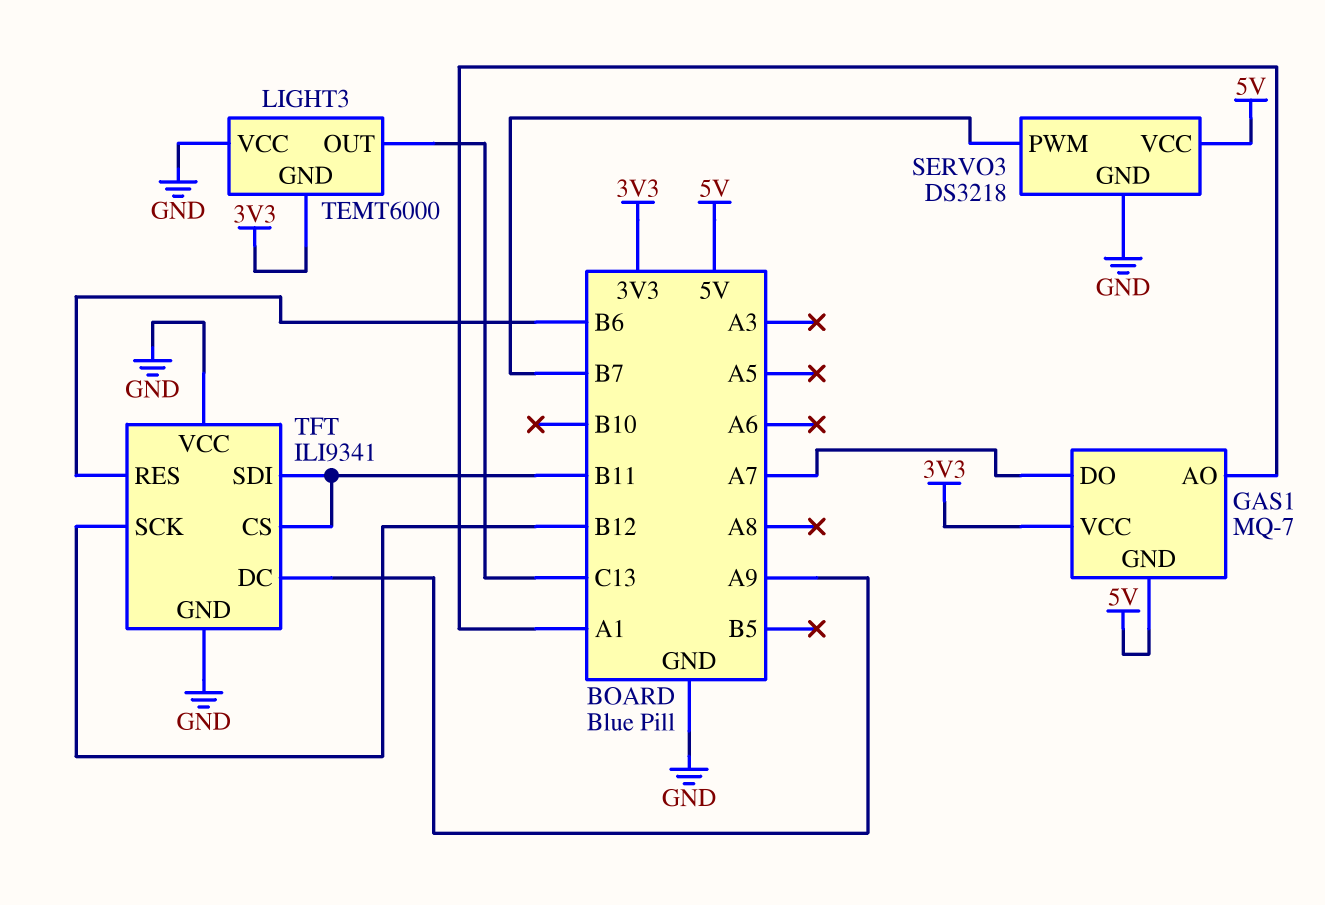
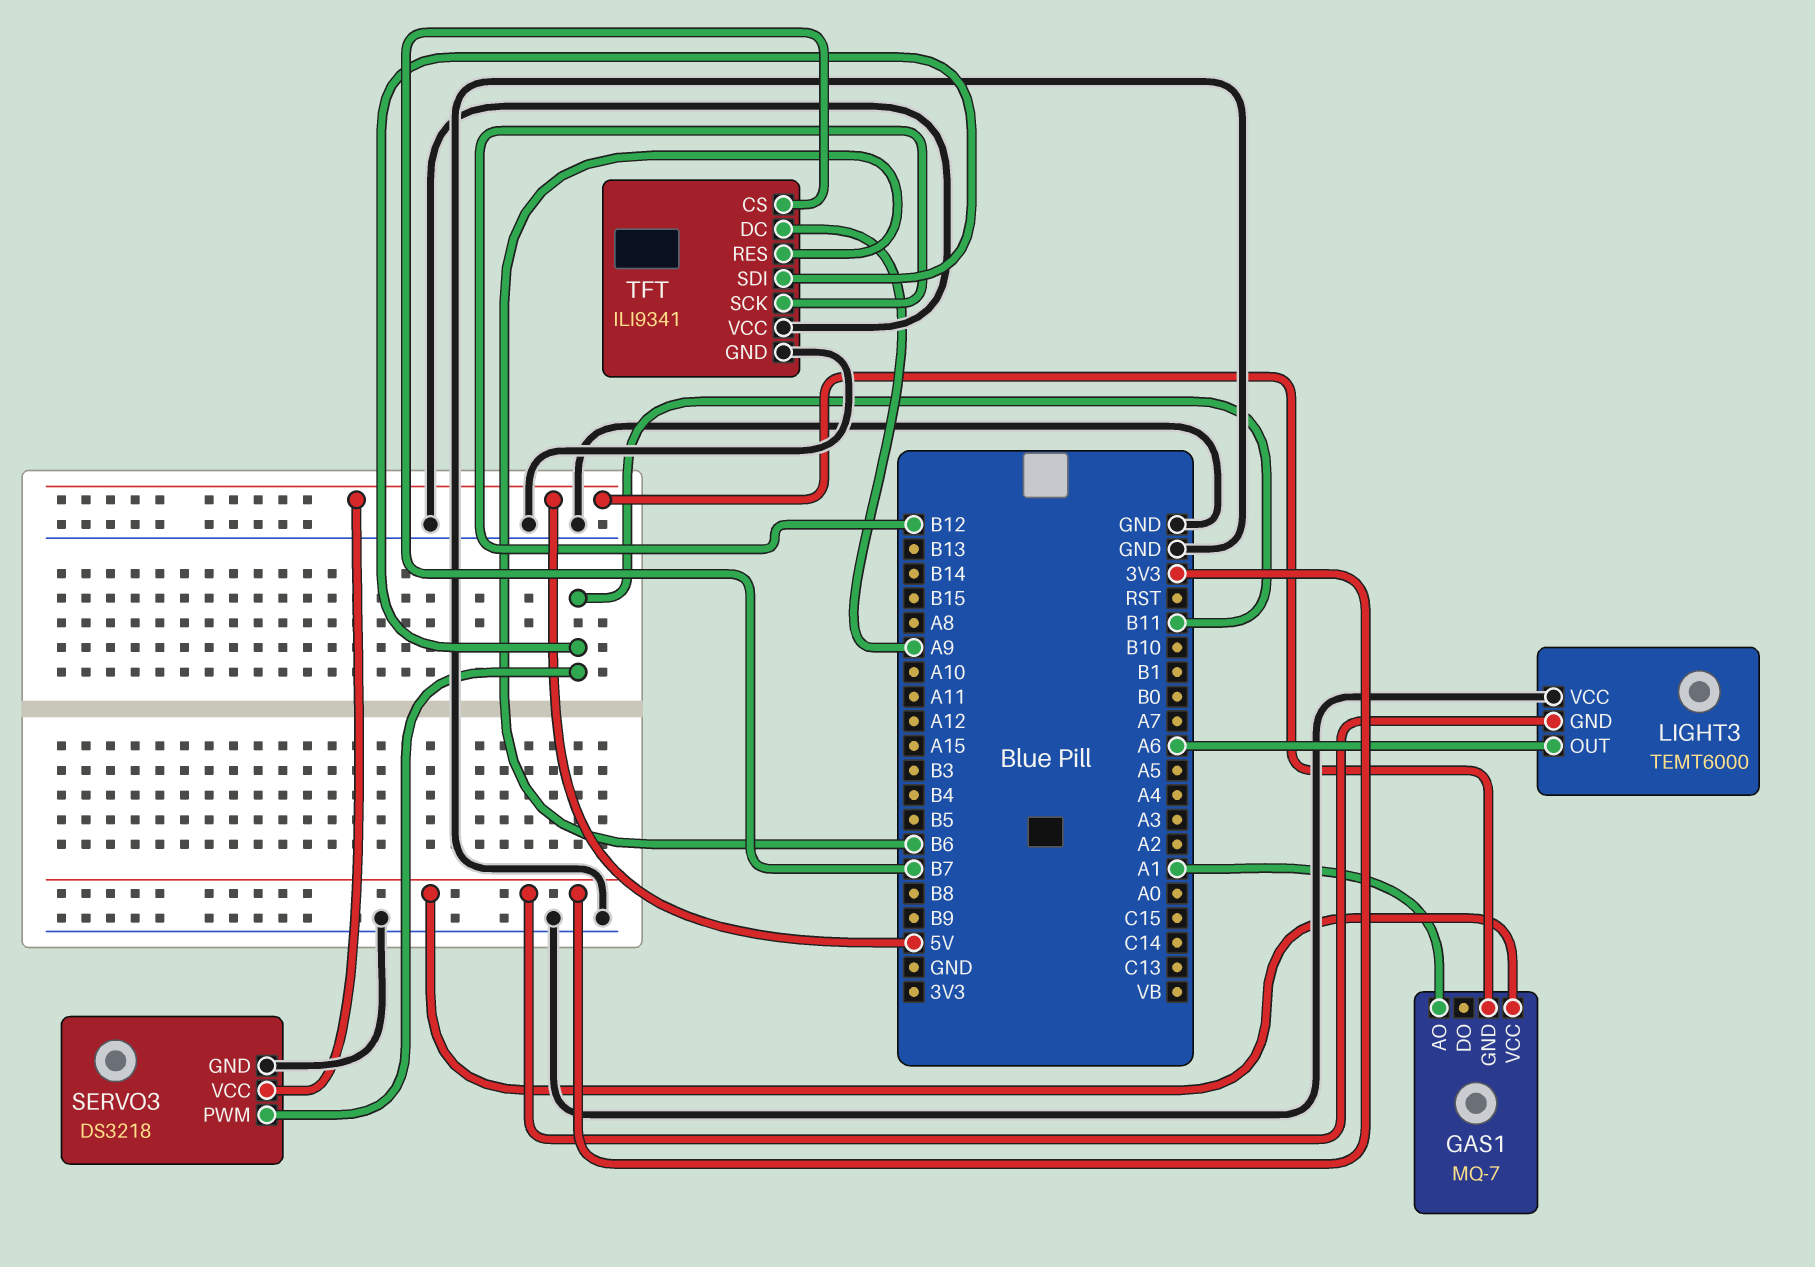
GAS1 pin DO: A7 -> none
LIGHT3 pin OUT: C13 -> A6
SERVO3 pin PWM: B7 -> B11
TFT pin CS: B11 -> B7

